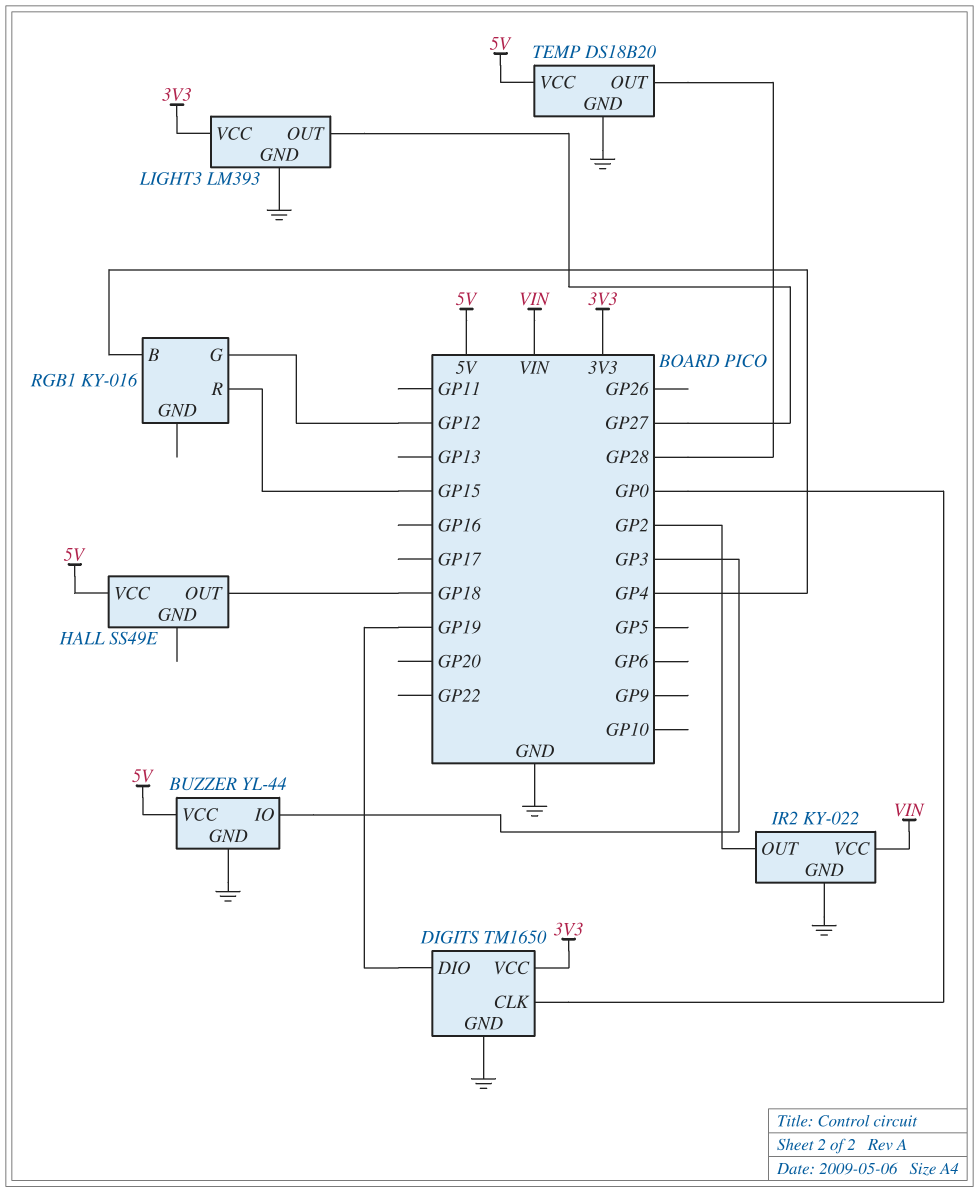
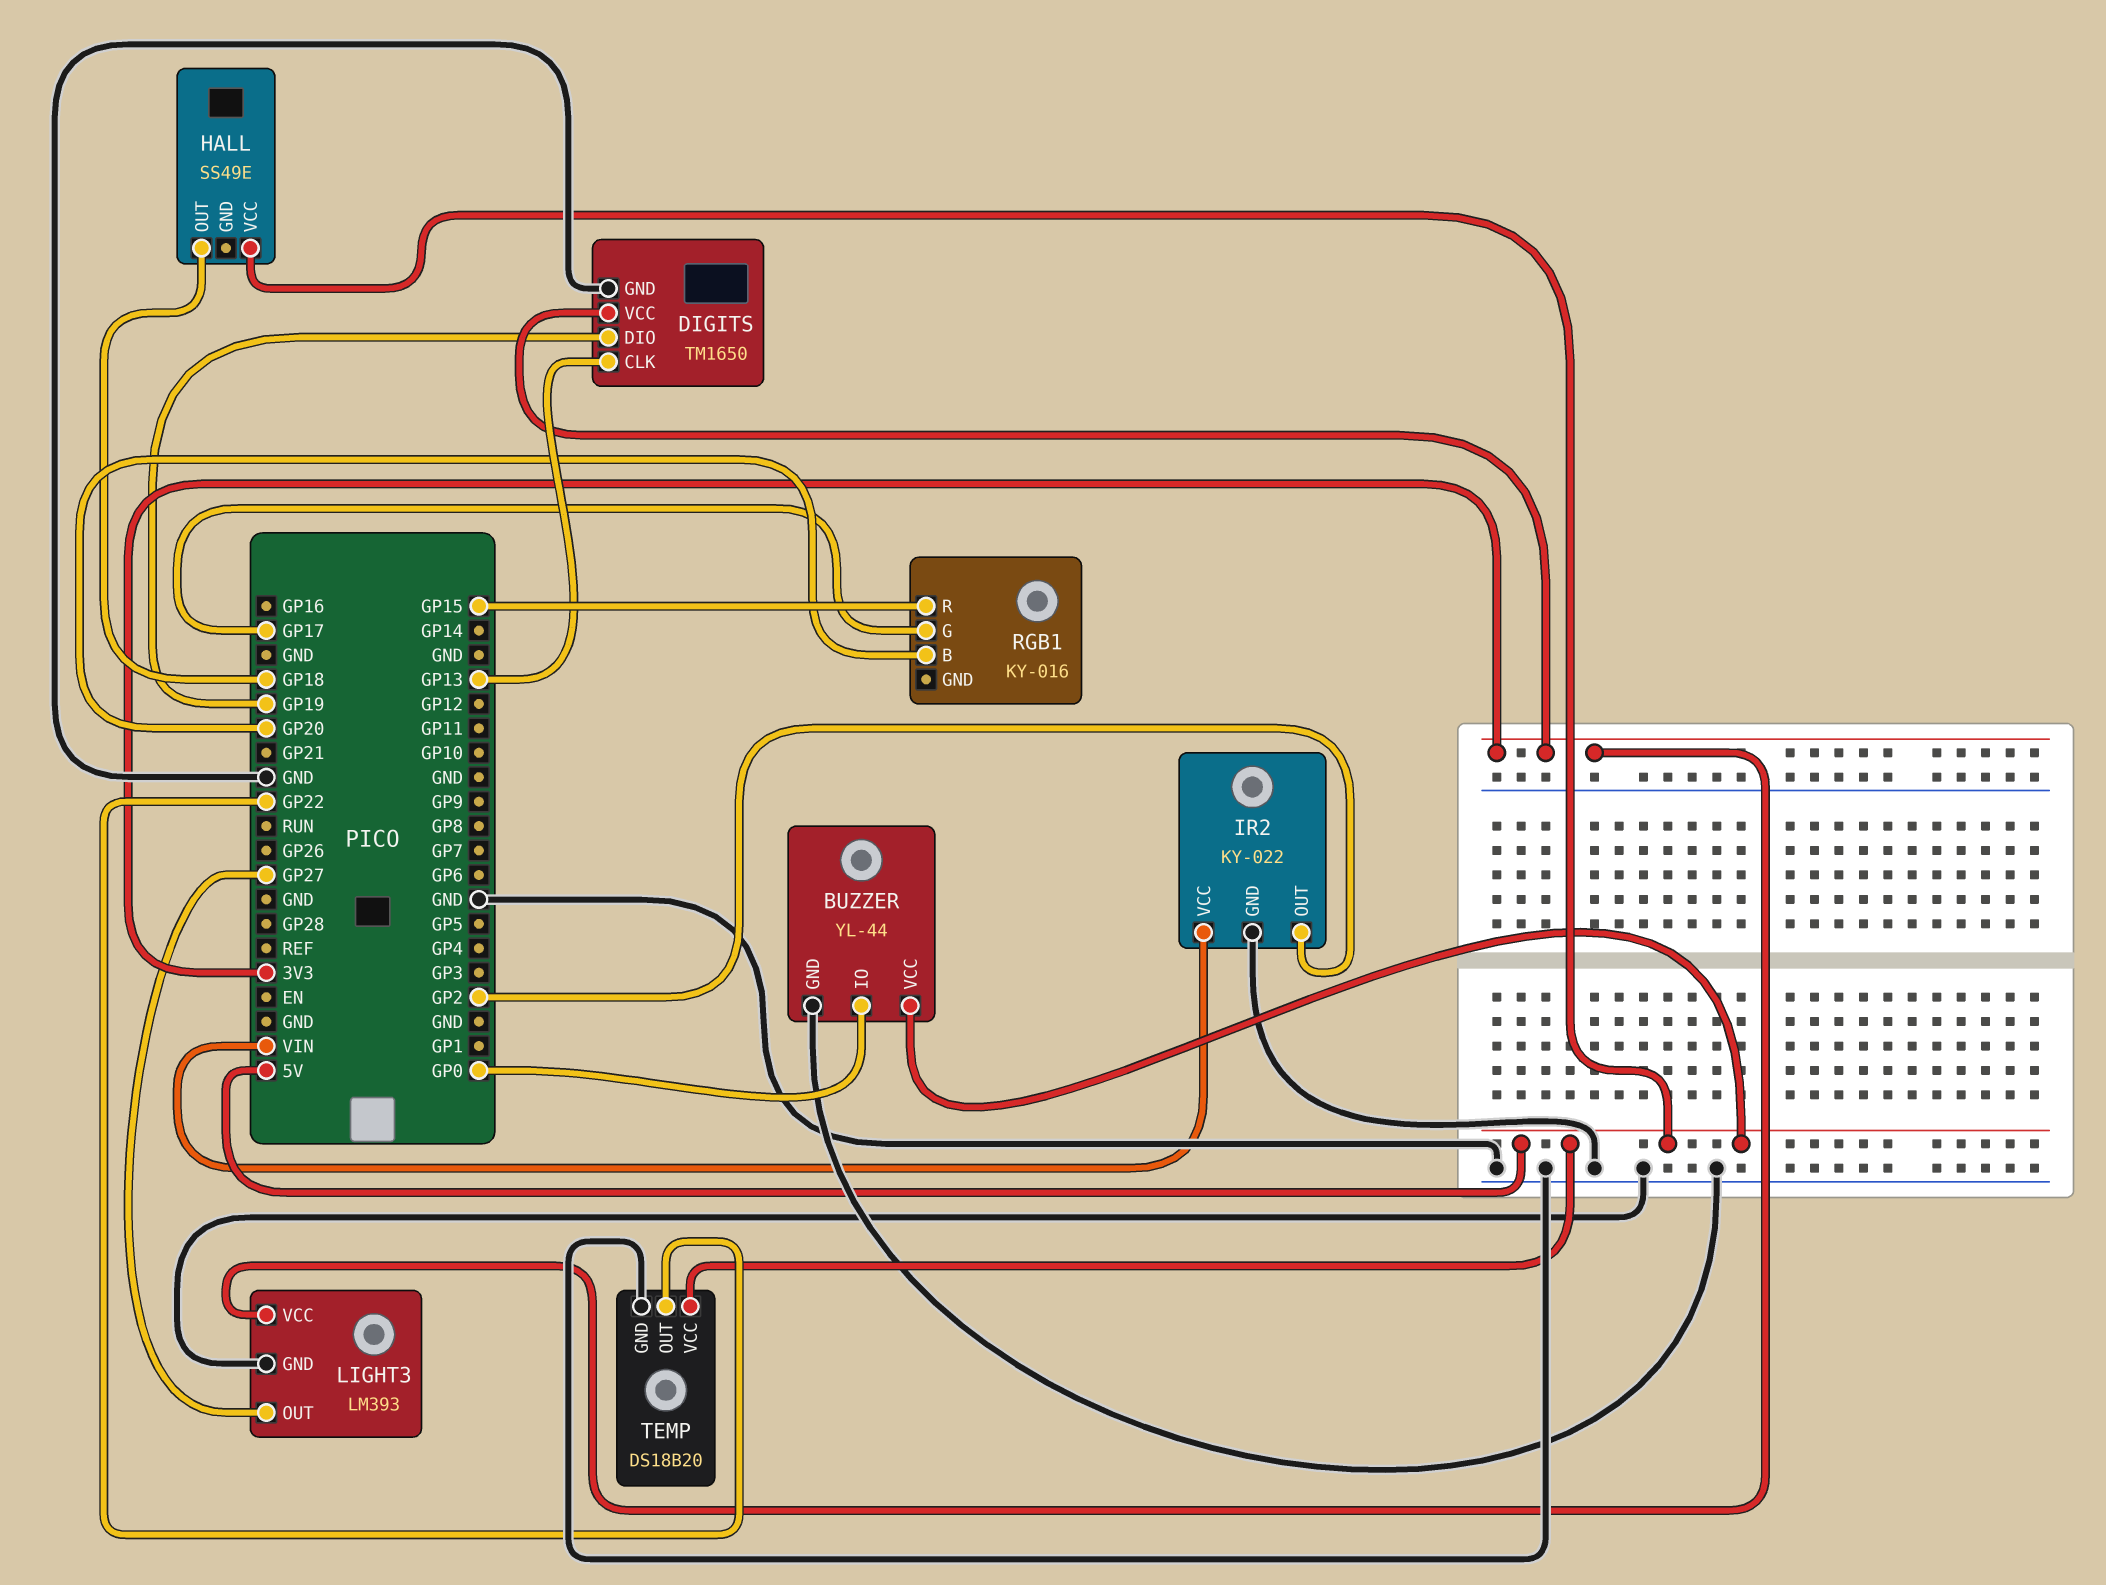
BUZZER pin IO: GP3 -> GP0
DIGITS pin CLK: GP0 -> GP13
RGB1 pin B: GP4 -> GP20
RGB1 pin G: GP12 -> GP17
TEMP pin OUT: GP28 -> GP22

